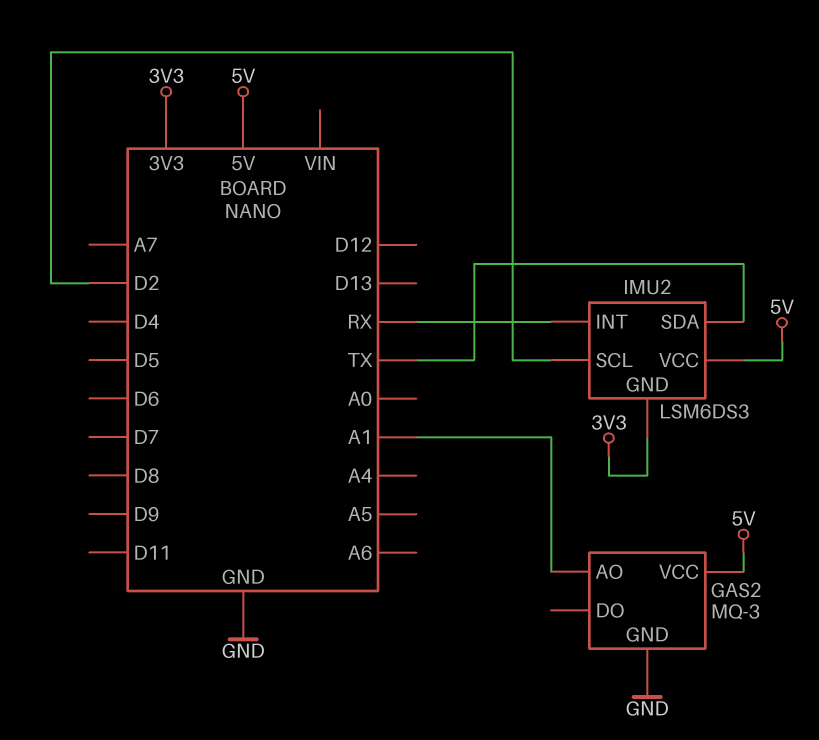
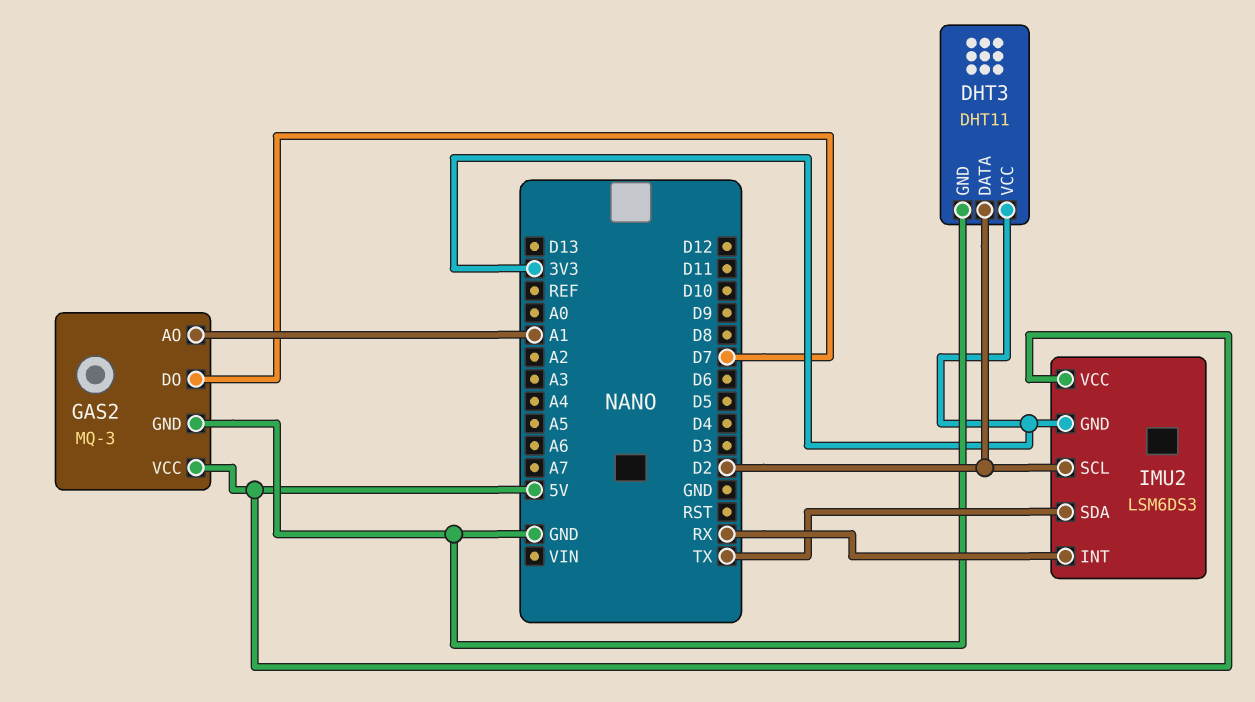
DHT3: none -> DHT11
DHT3 pin DATA: none -> D2
DHT3 pin GND: none -> GND
DHT3 pin VCC: none -> 3V3
GAS2 pin DO: none -> D7

